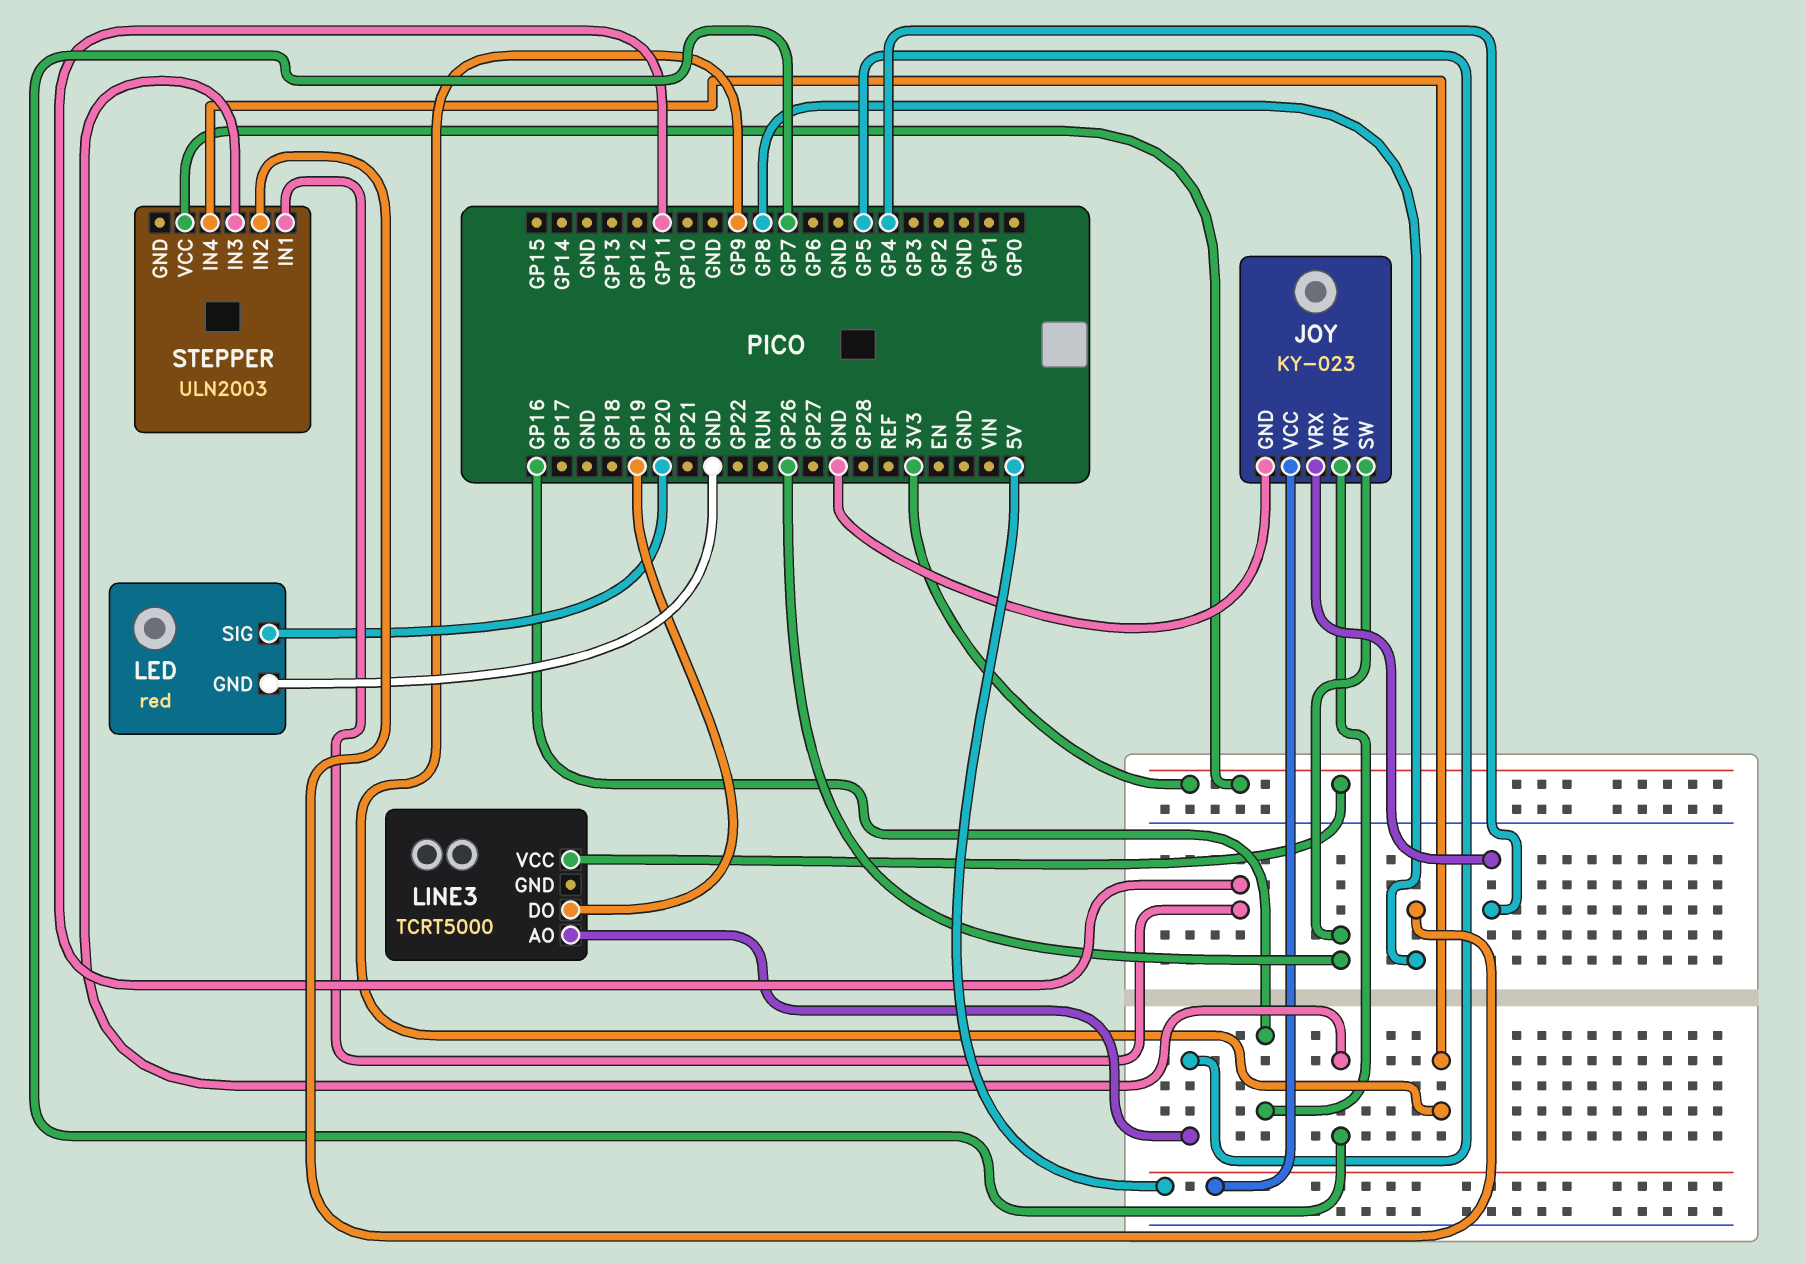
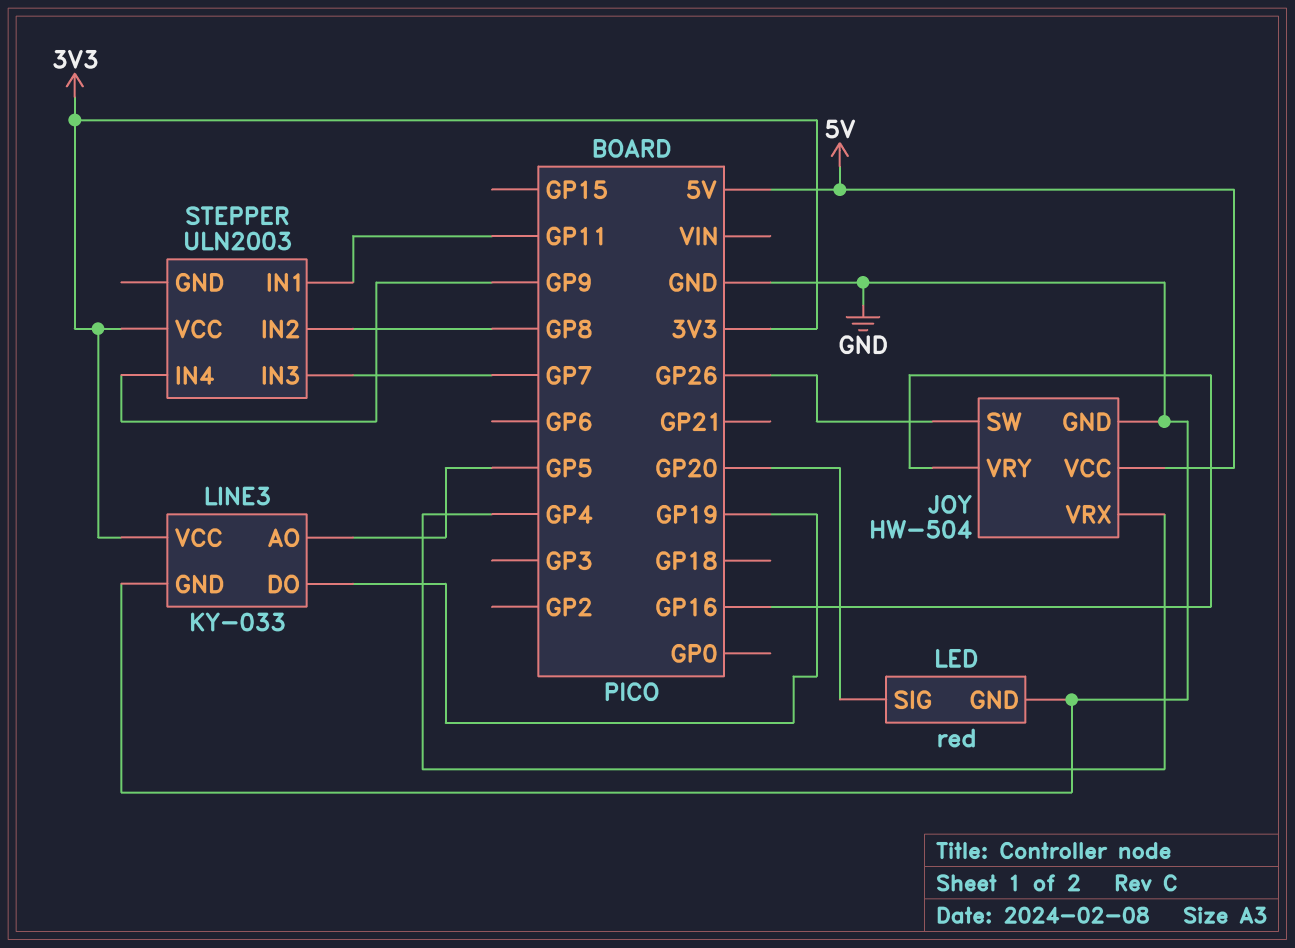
JOY: KY-023 -> HW-504
LINE3: TCRT5000 -> KY-033
LINE3 pin GND: none -> GND

